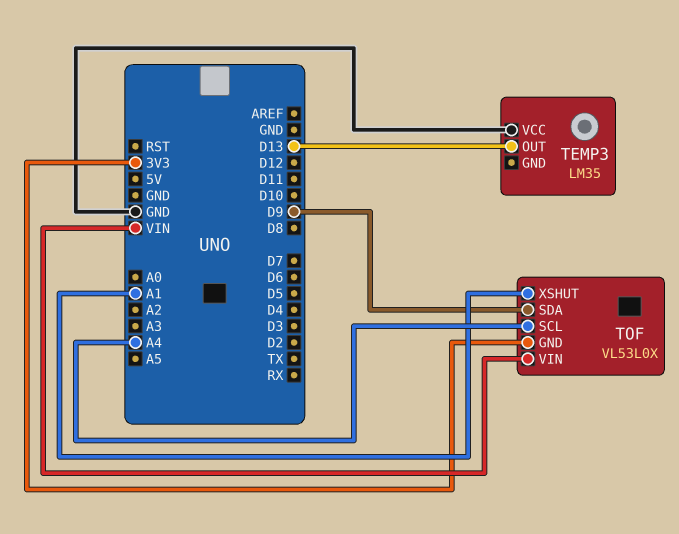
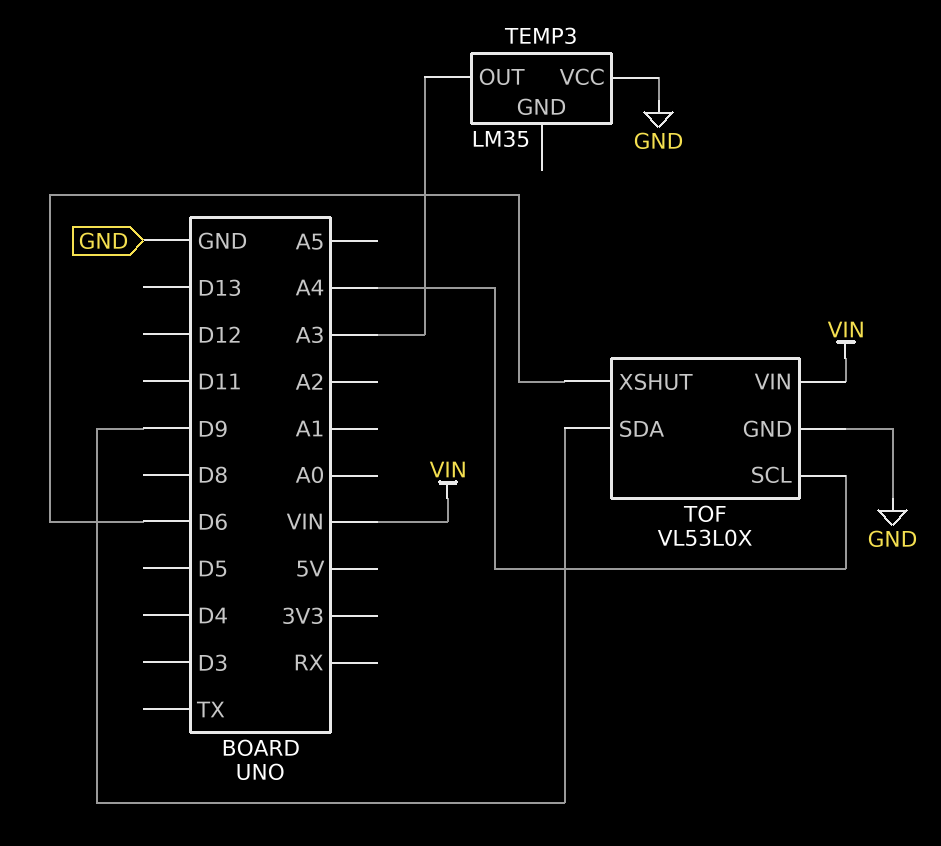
TEMP3 pin OUT: D13 -> A3
TOF pin GND: 3V3 -> GND
TOF pin XSHUT: A1 -> D6

